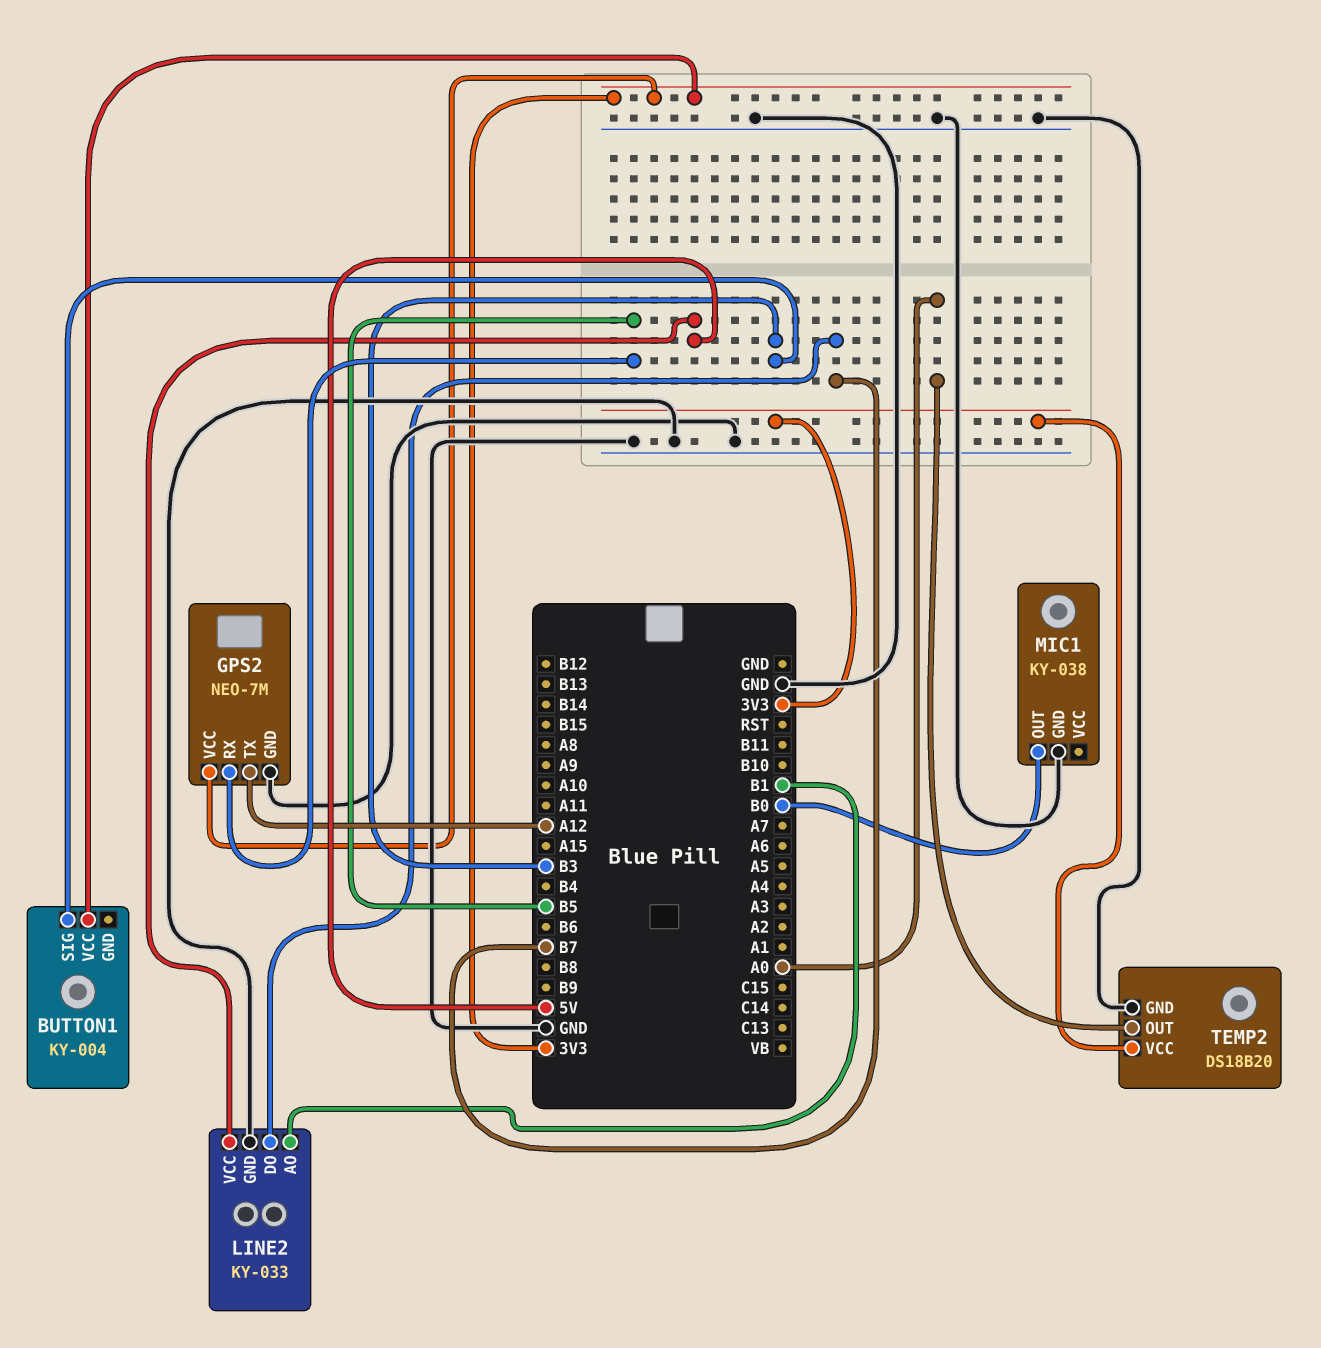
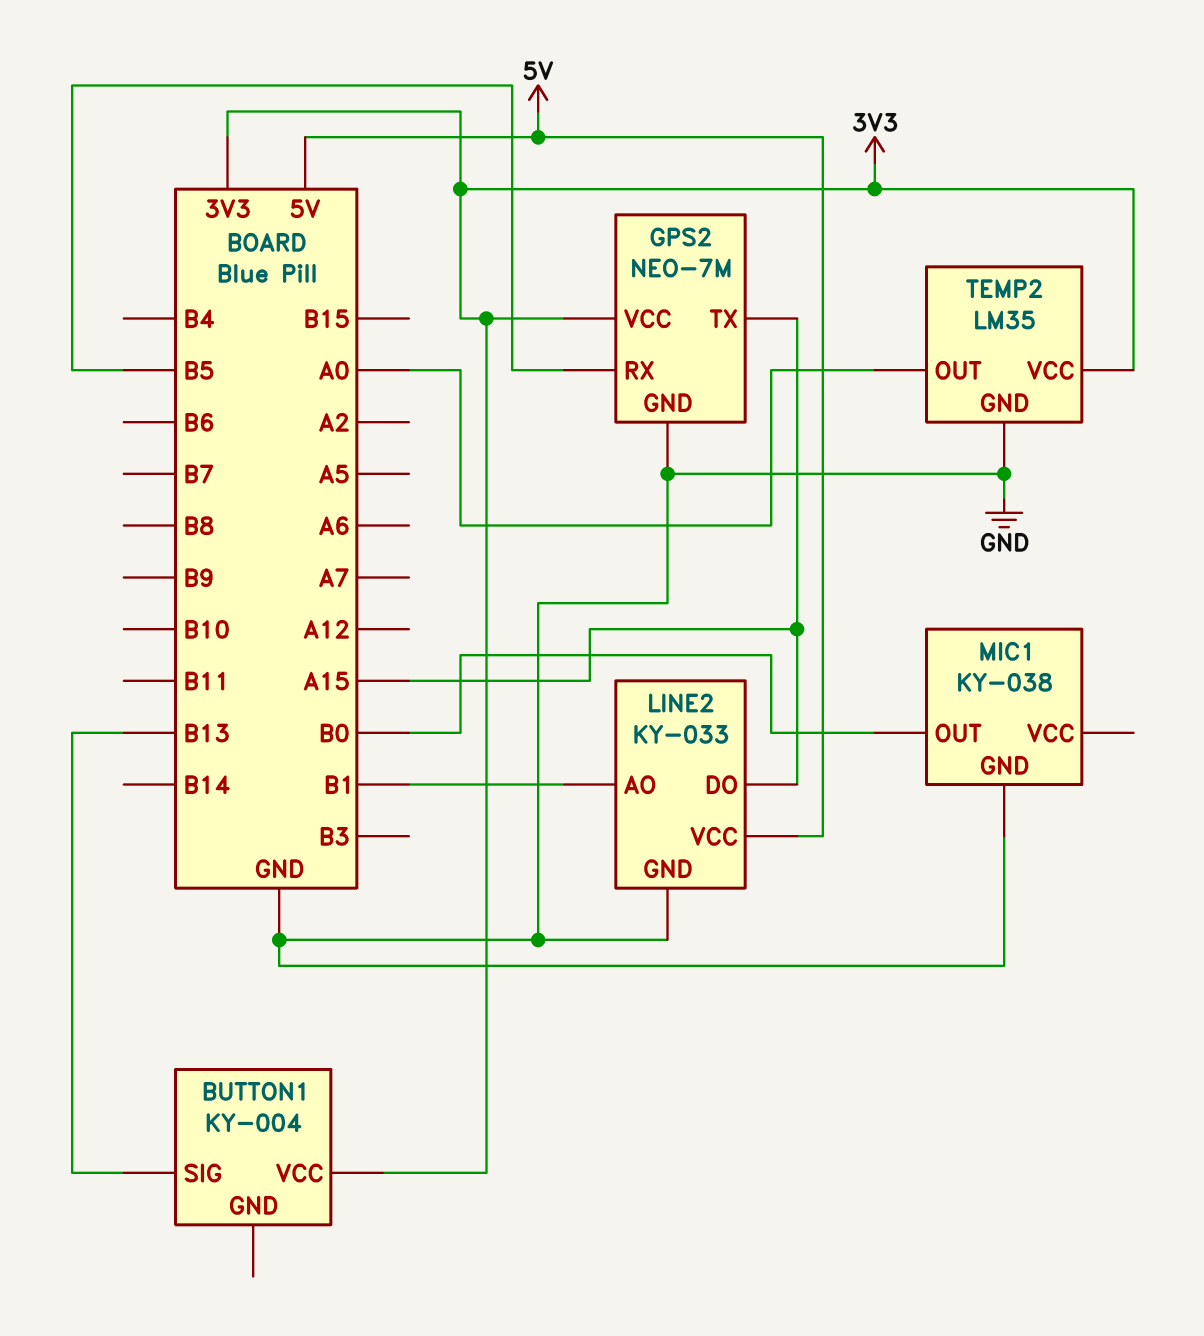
BUTTON1 pin SIG: B3 -> B13
GPS2 pin TX: A12 -> A15
LINE2 pin DO: B7 -> A15
TEMP2: DS18B20 -> LM35

